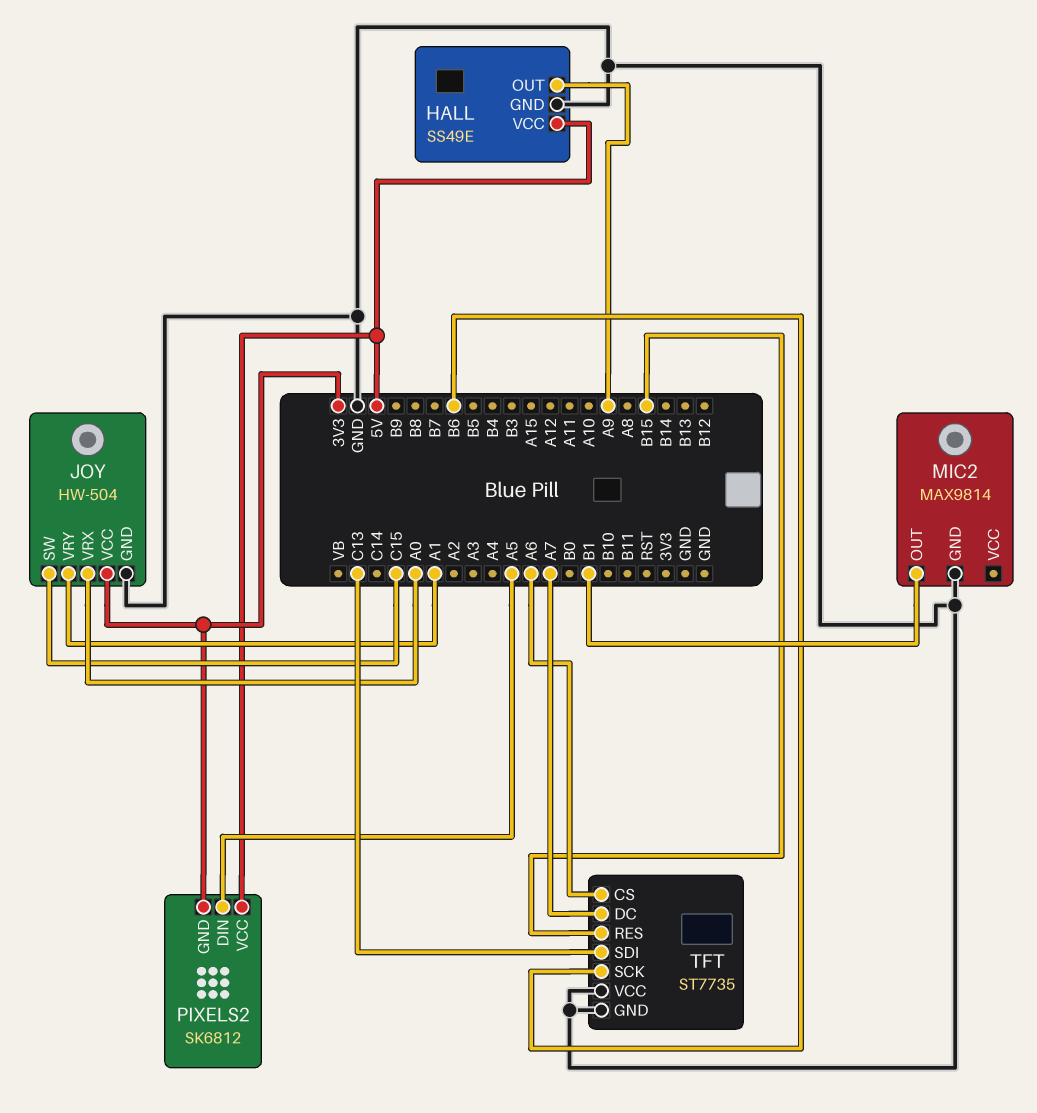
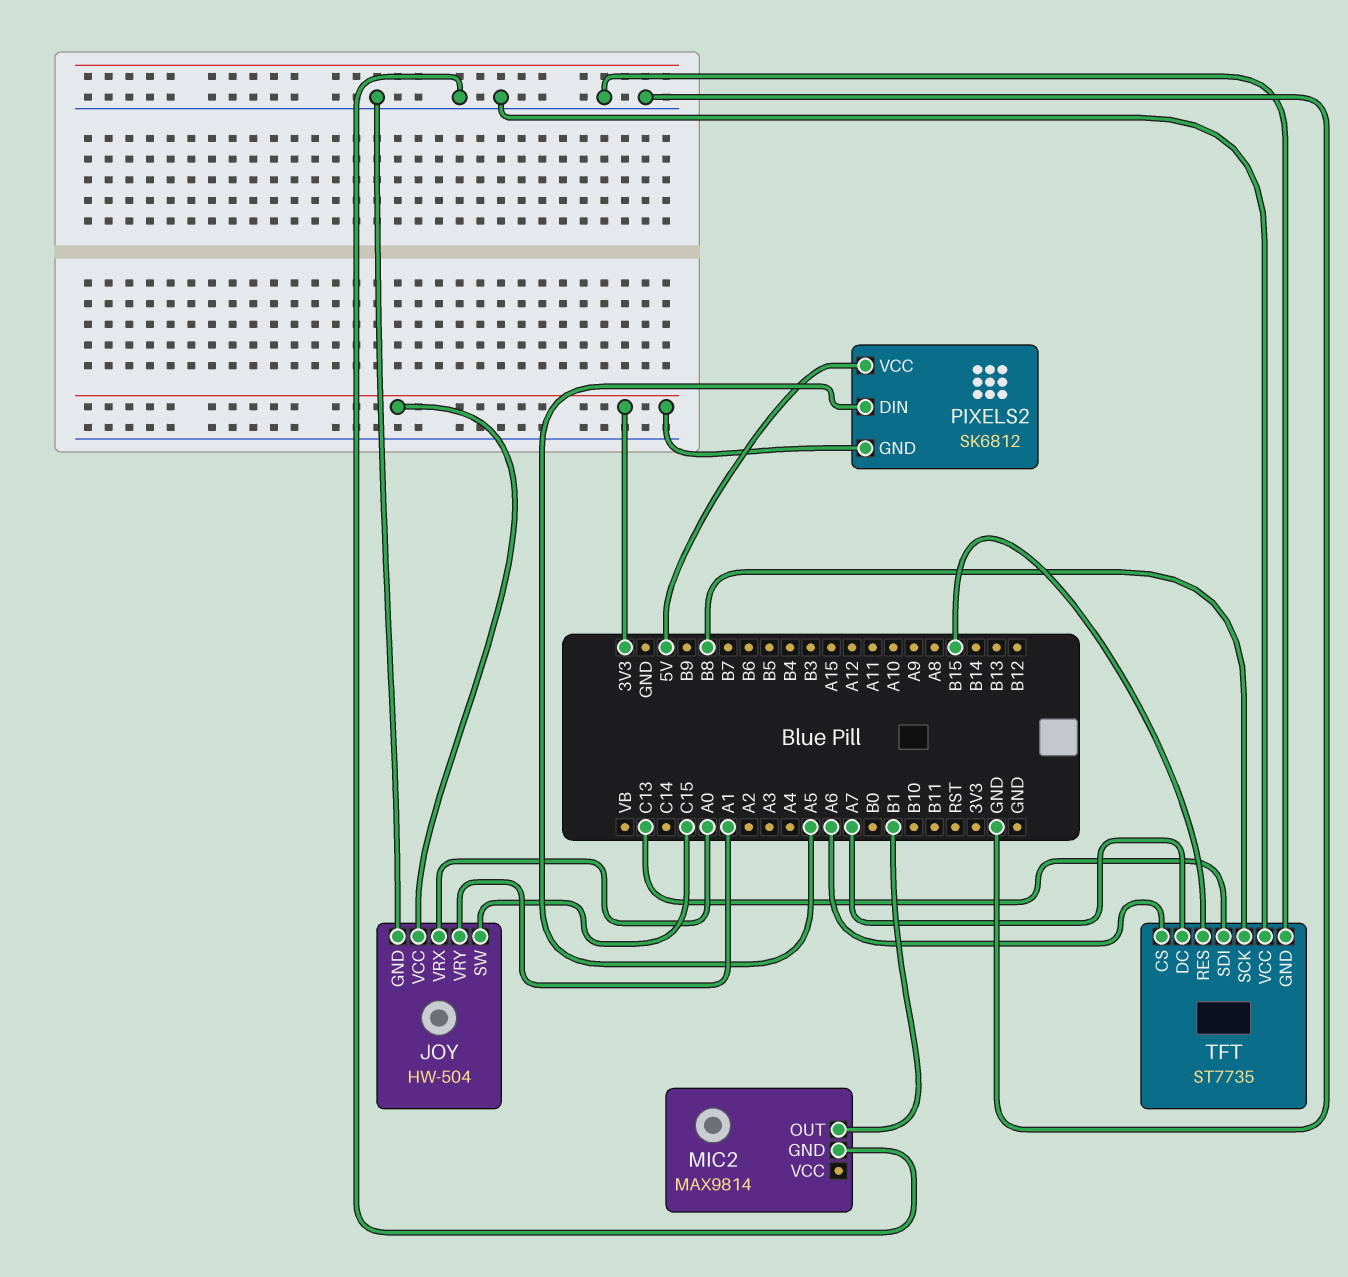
HALL: SS49E -> none
HALL pin GND: GND -> none
HALL pin OUT: A9 -> none
HALL pin VCC: 5V -> none
TFT pin SCK: B6 -> B8

